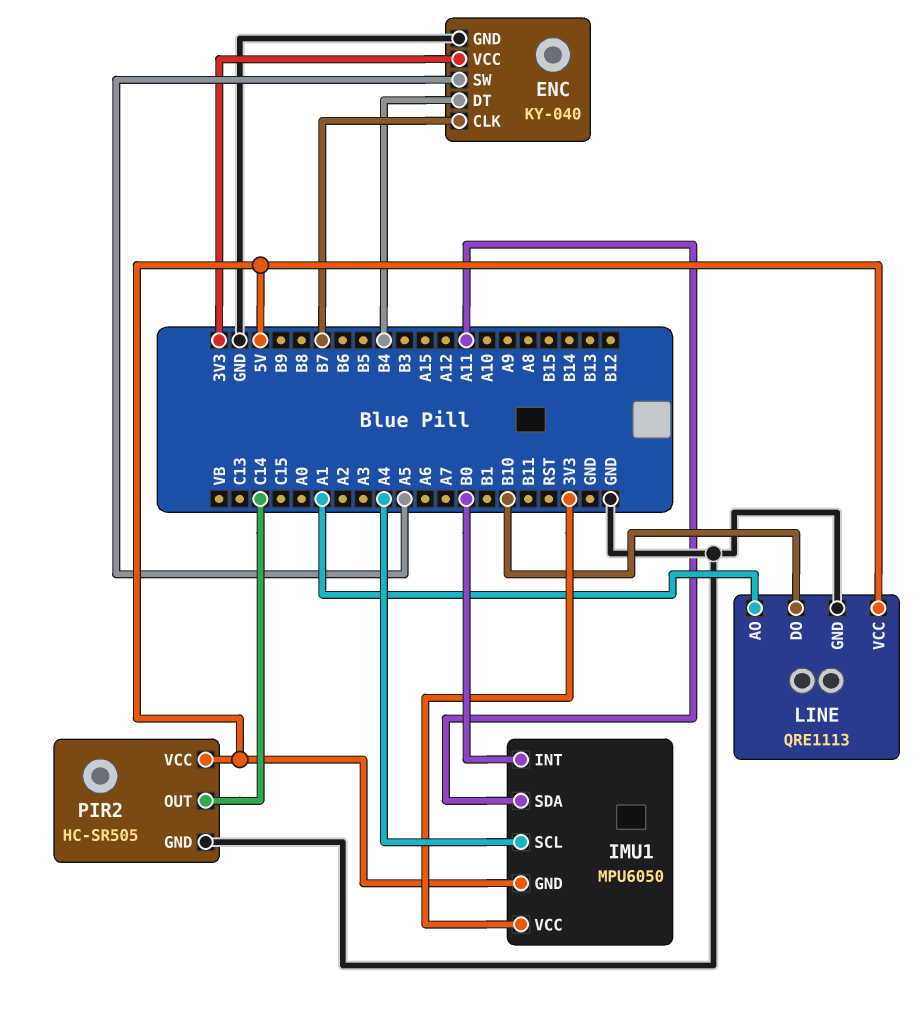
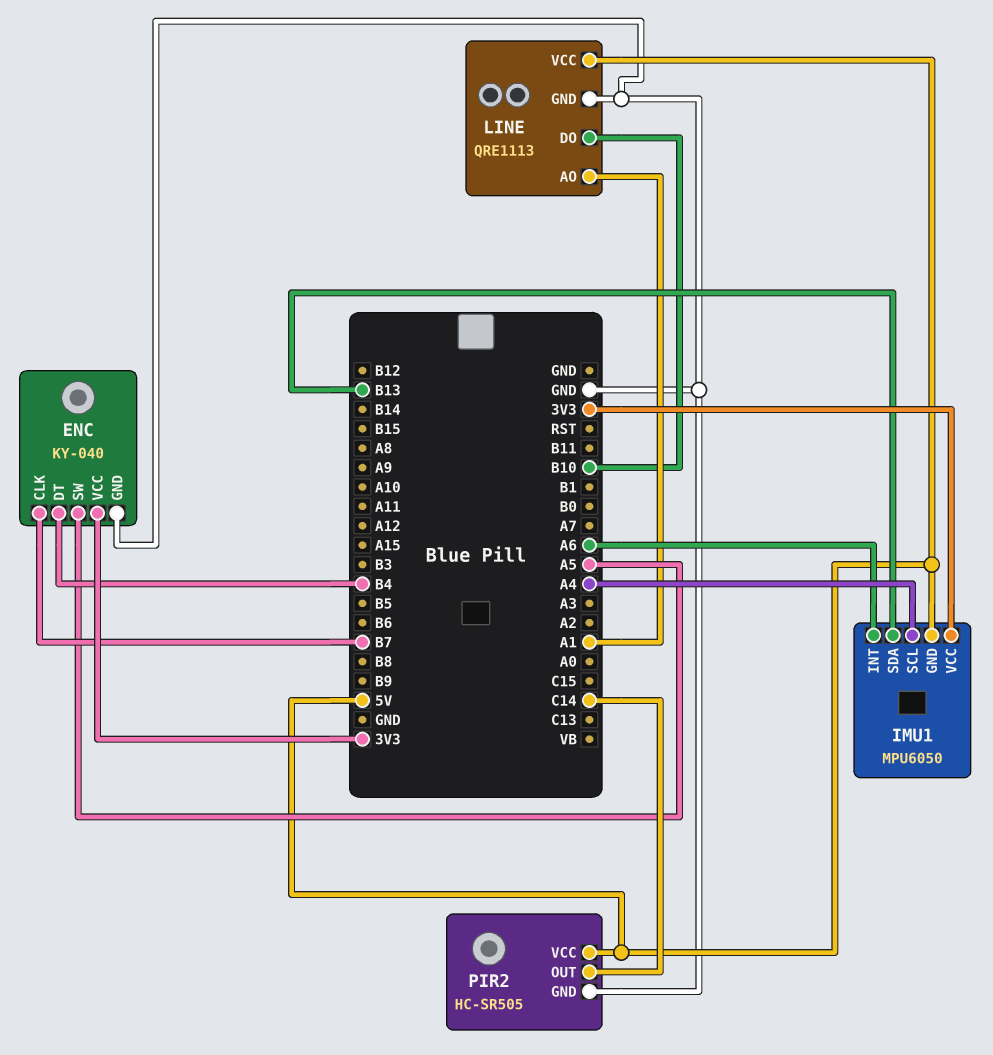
IMU1 pin INT: B0 -> A6
IMU1 pin SDA: A11 -> B13

